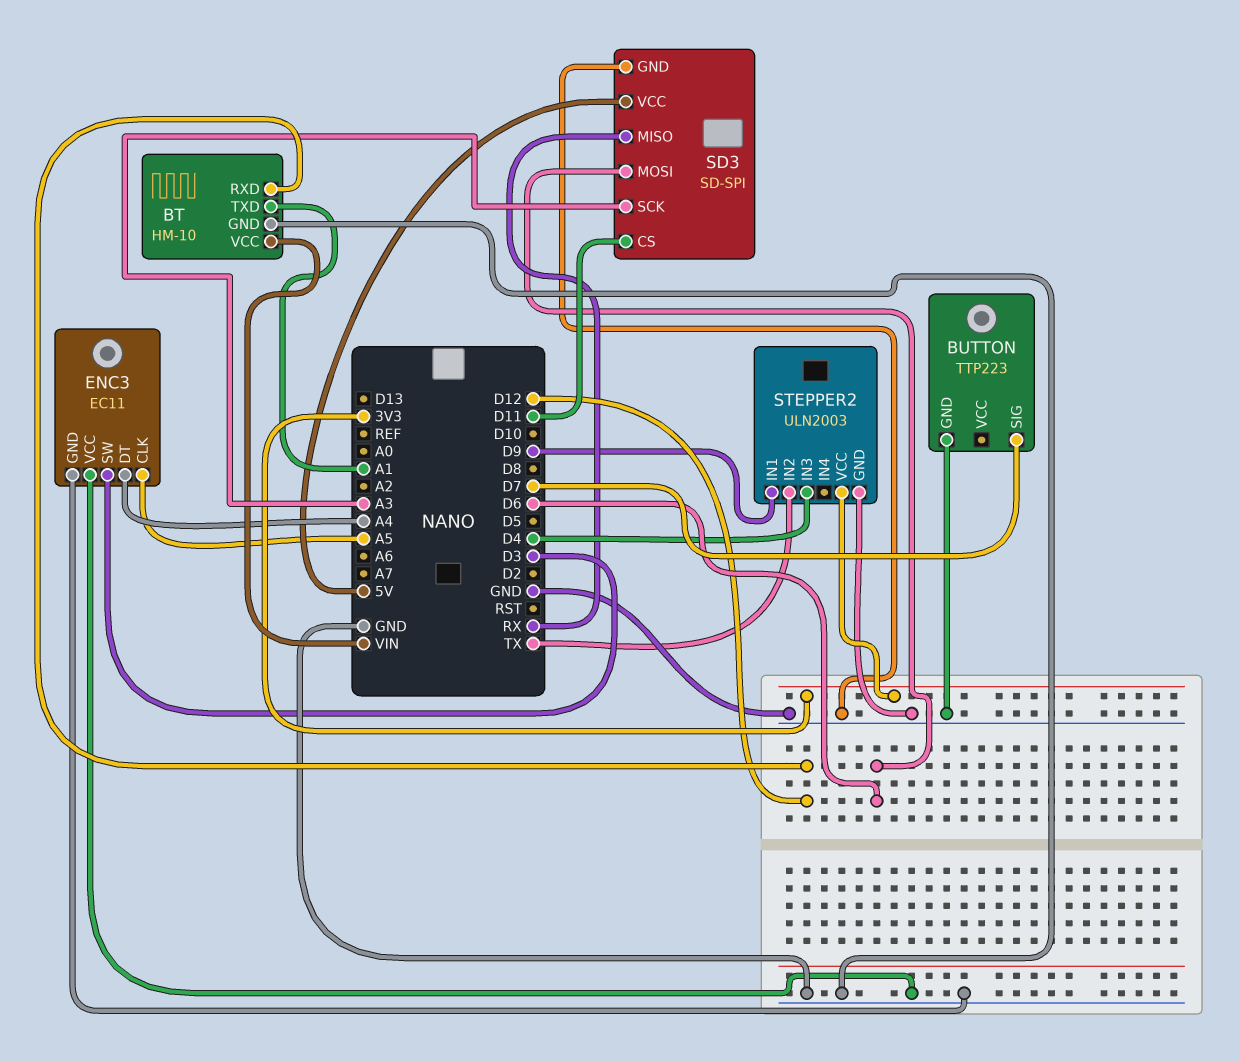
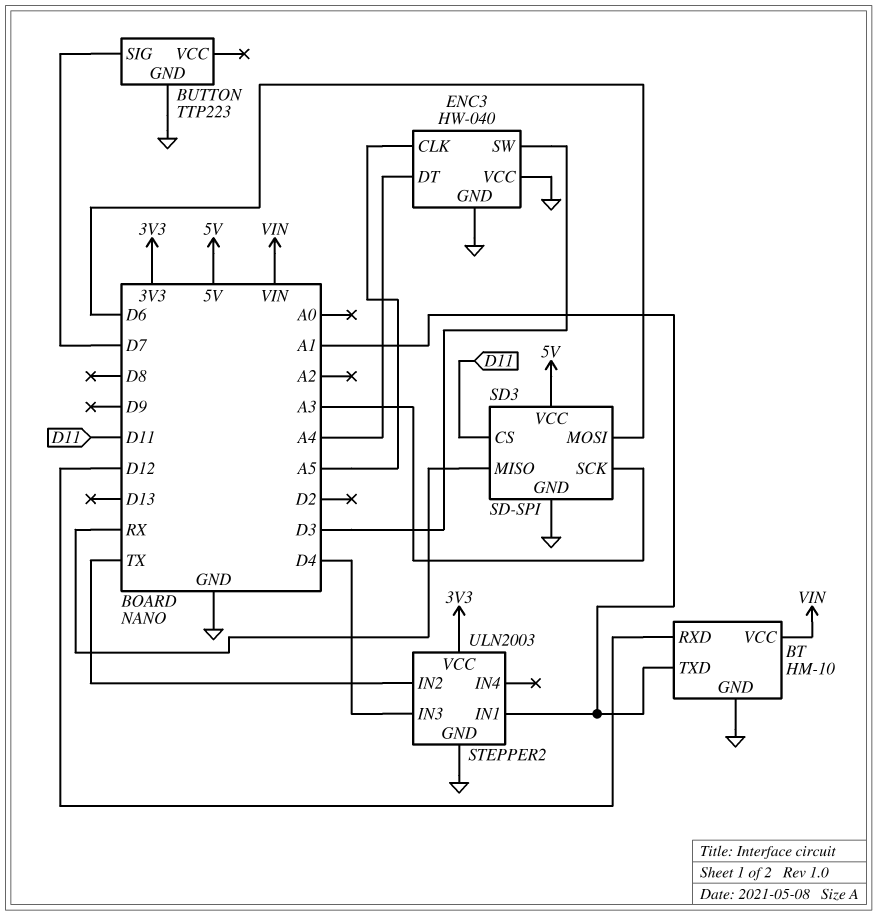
ENC3: EC11 -> HW-040
STEPPER2 pin IN1: D9 -> A1

